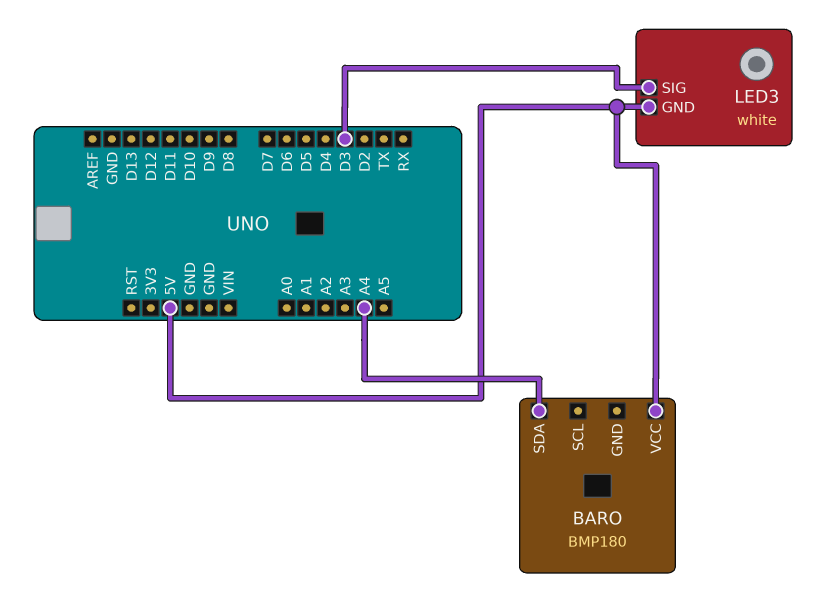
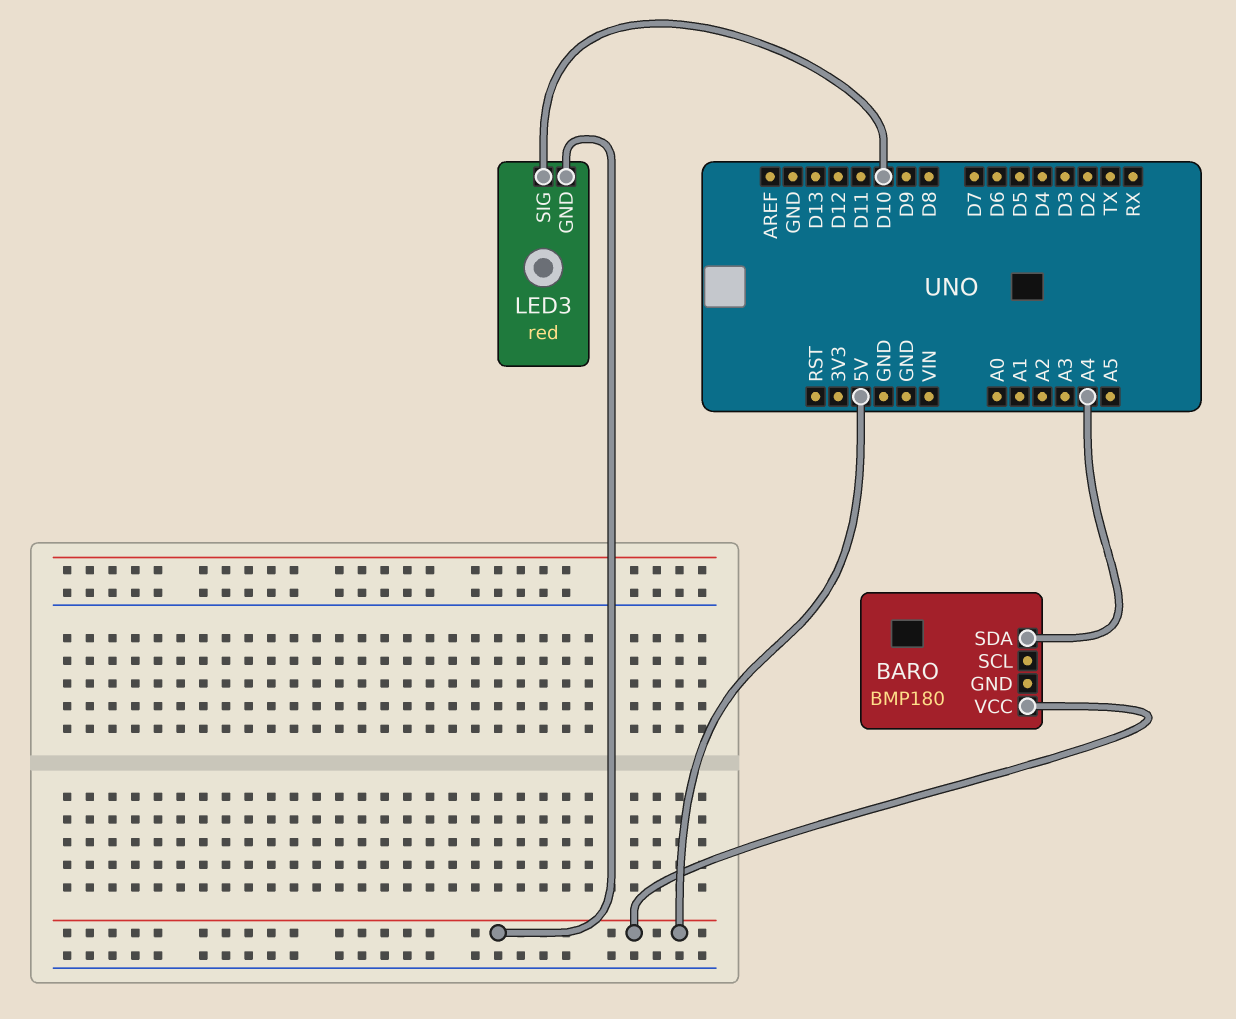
LED3: white -> red
LED3 pin SIG: D3 -> D10

